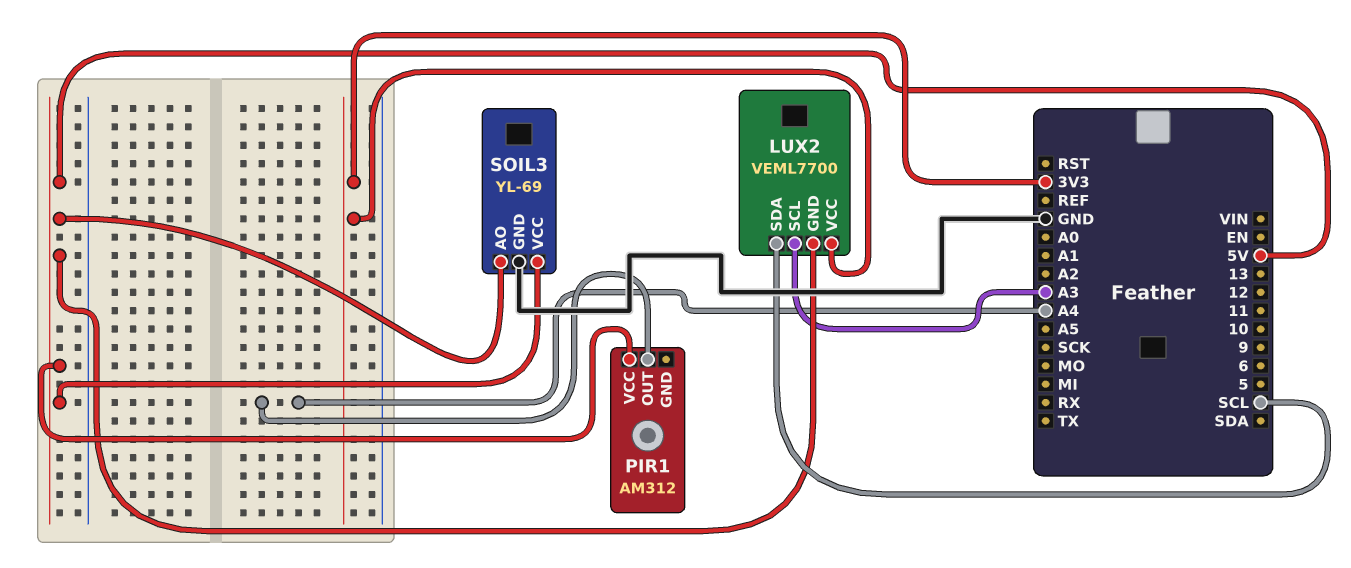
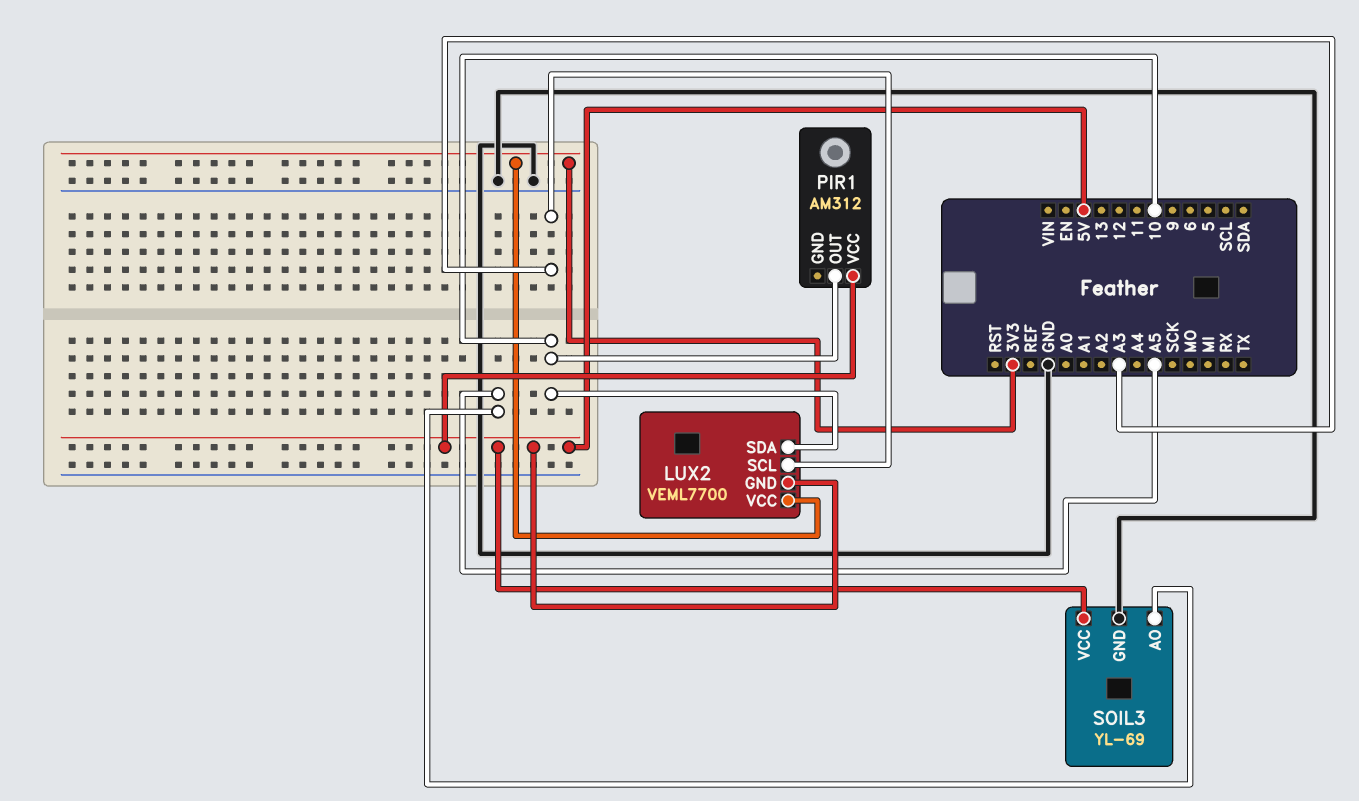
LUX2 pin SDA: SCL -> 10
PIR1 pin OUT: A4 -> 10
SOIL3 pin AO: 5V -> A5

